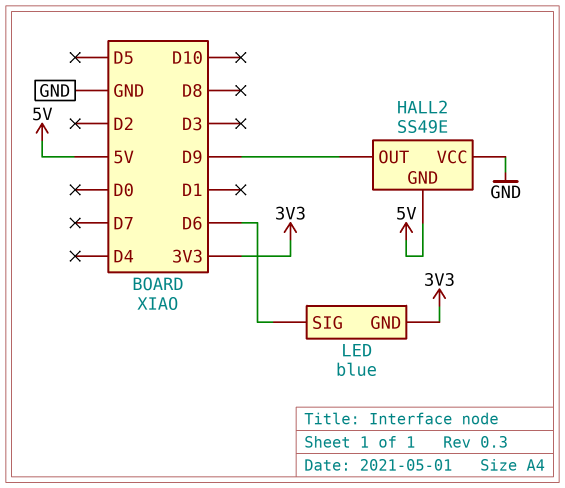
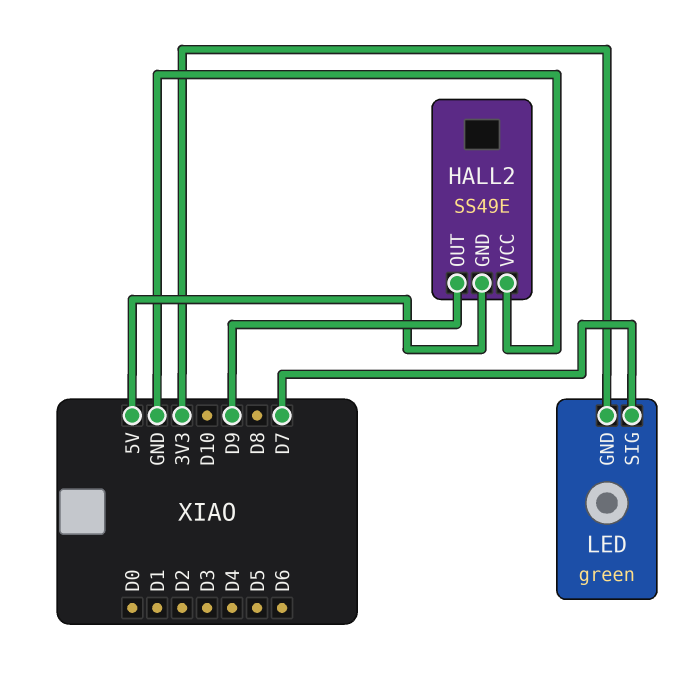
LED: blue -> green
LED pin SIG: D6 -> D7

